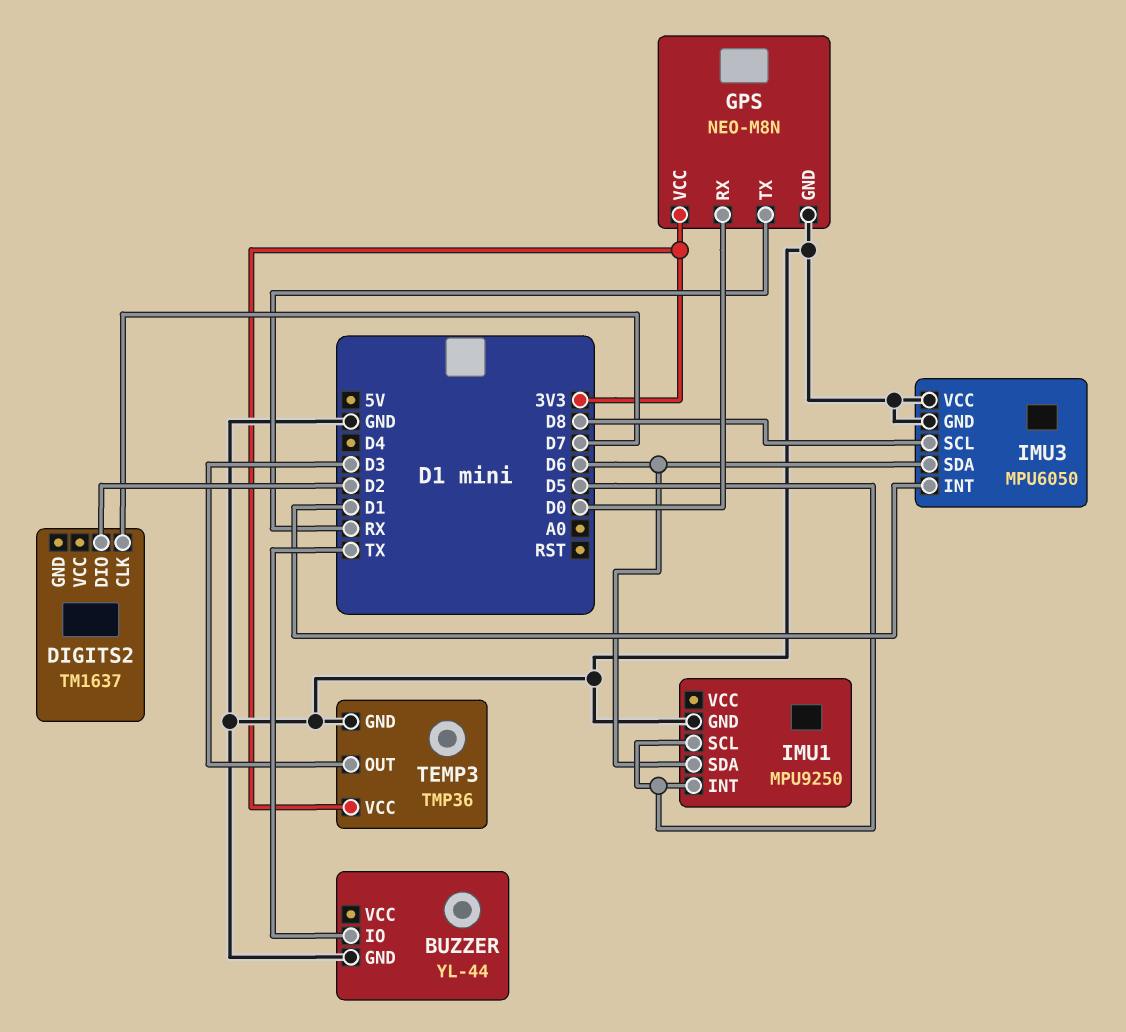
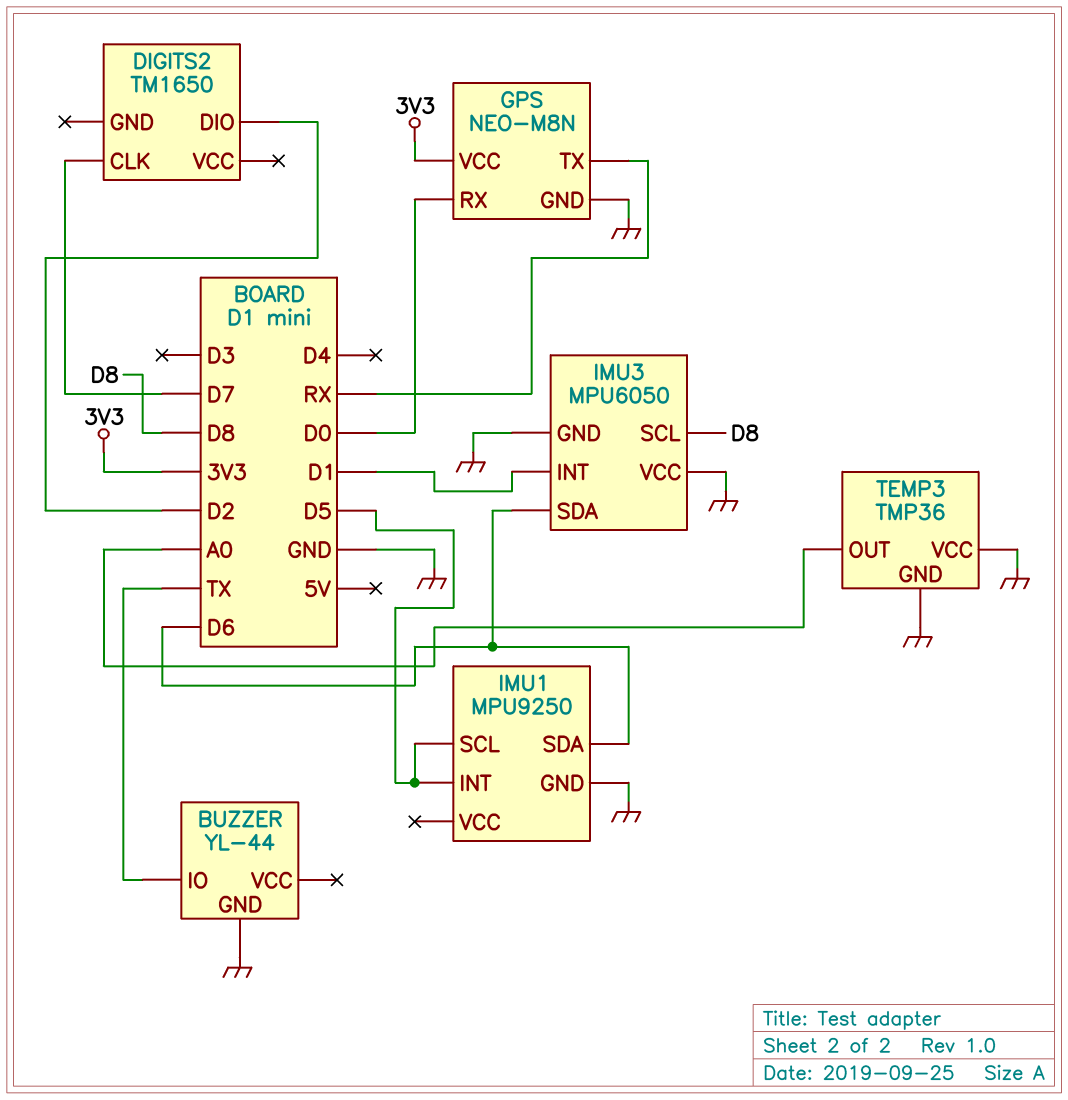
DIGITS2: TM1637 -> TM1650
TEMP3 pin OUT: D3 -> A0
TEMP3 pin VCC: 3V3 -> GND

